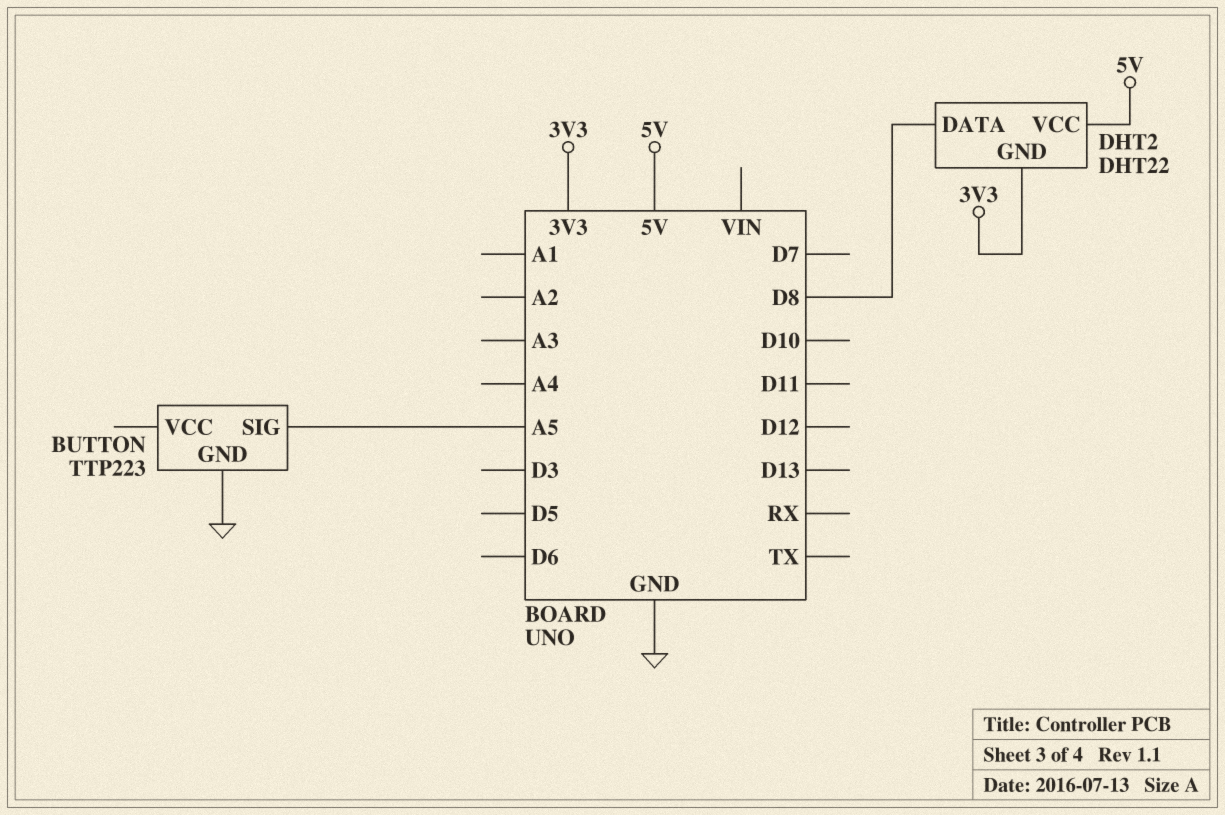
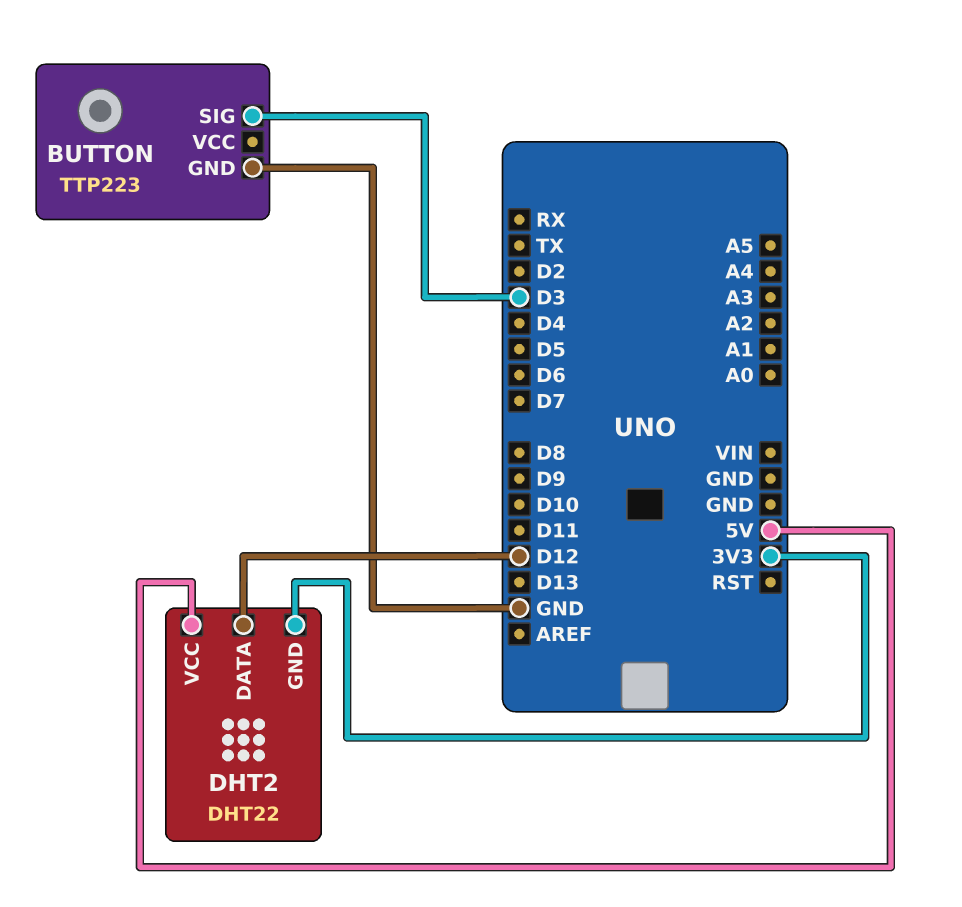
BUTTON pin SIG: A5 -> D3
DHT2 pin DATA: D8 -> D12

